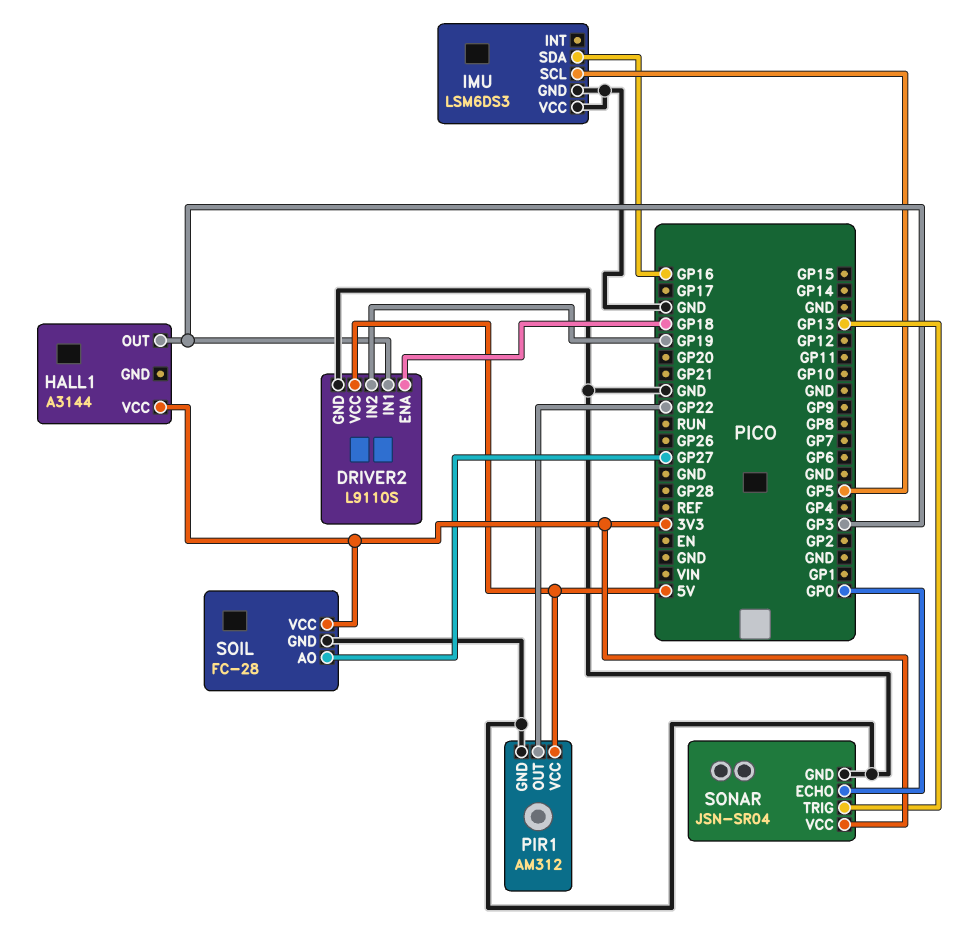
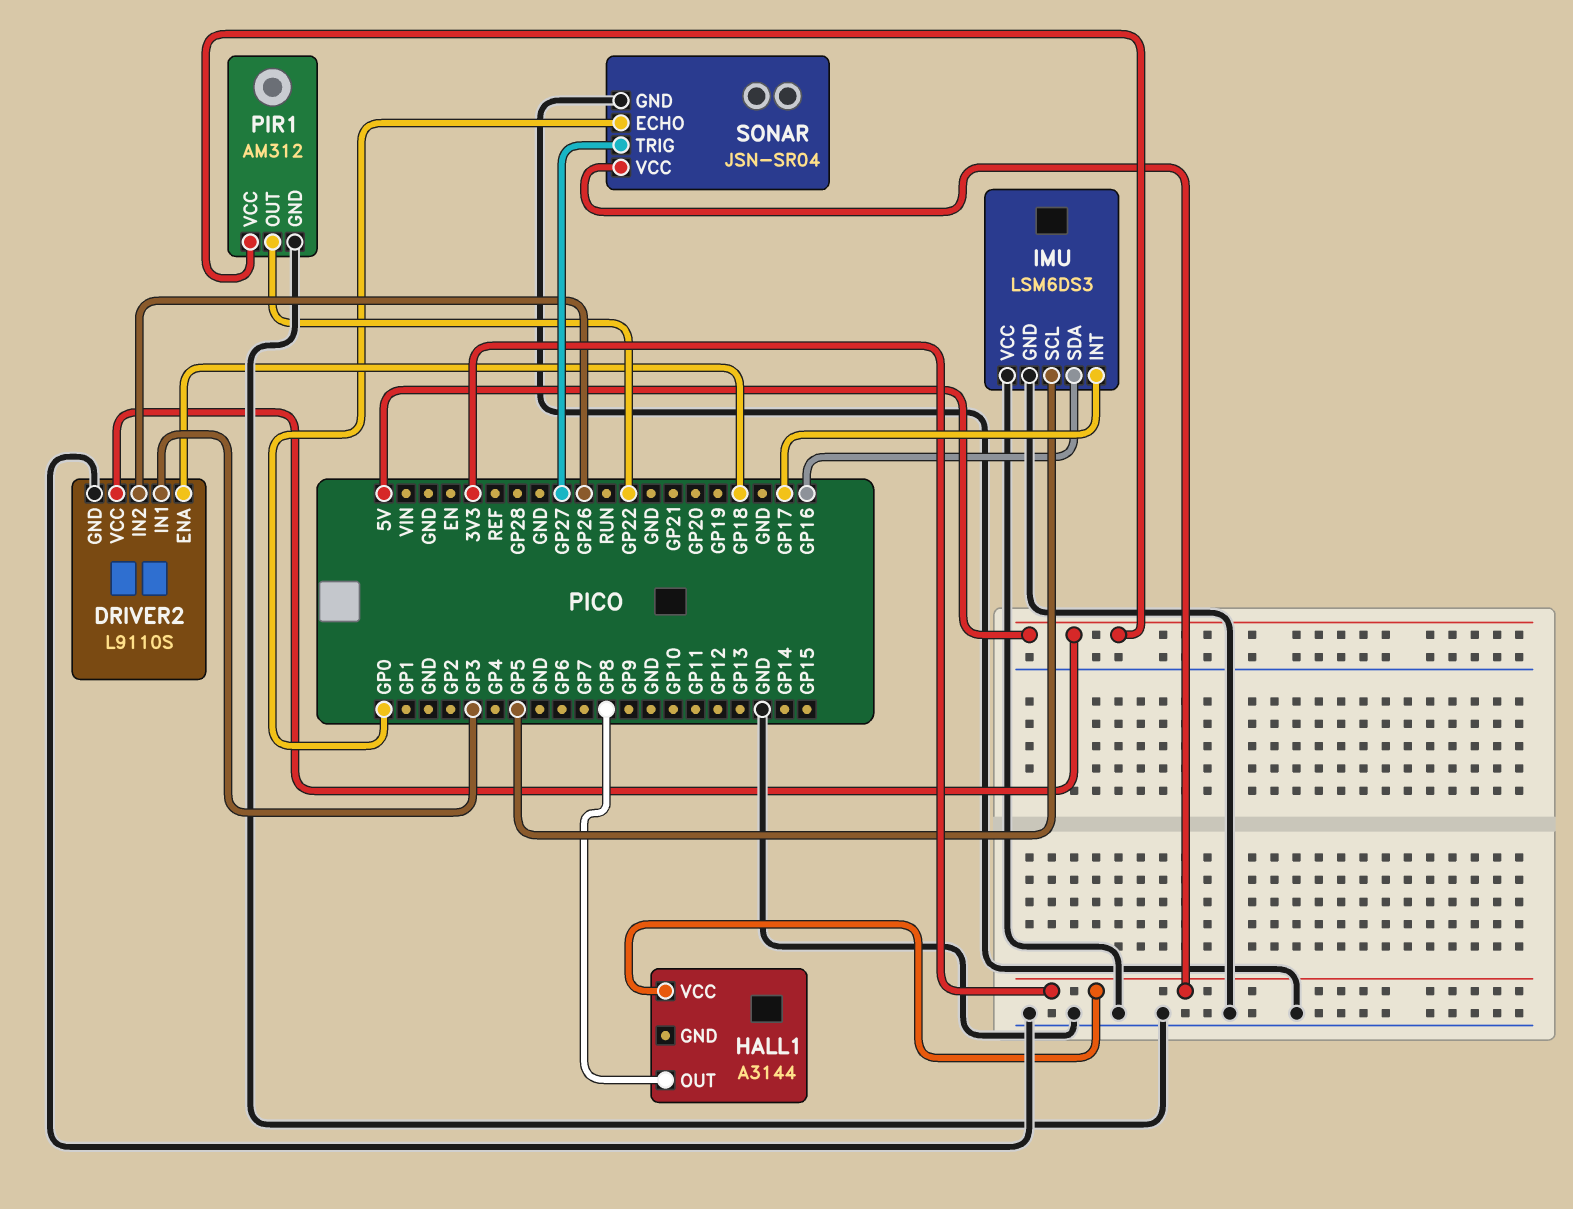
DRIVER2 pin IN2: GP19 -> GP26
HALL1 pin OUT: GP3 -> GP8
IMU pin INT: none -> GP17
SOIL: FC-28 -> none
SOIL pin AO: GP27 -> none
SOIL pin GND: GND -> none
SOIL pin VCC: 3V3 -> none
SONAR pin TRIG: GP13 -> GP27

